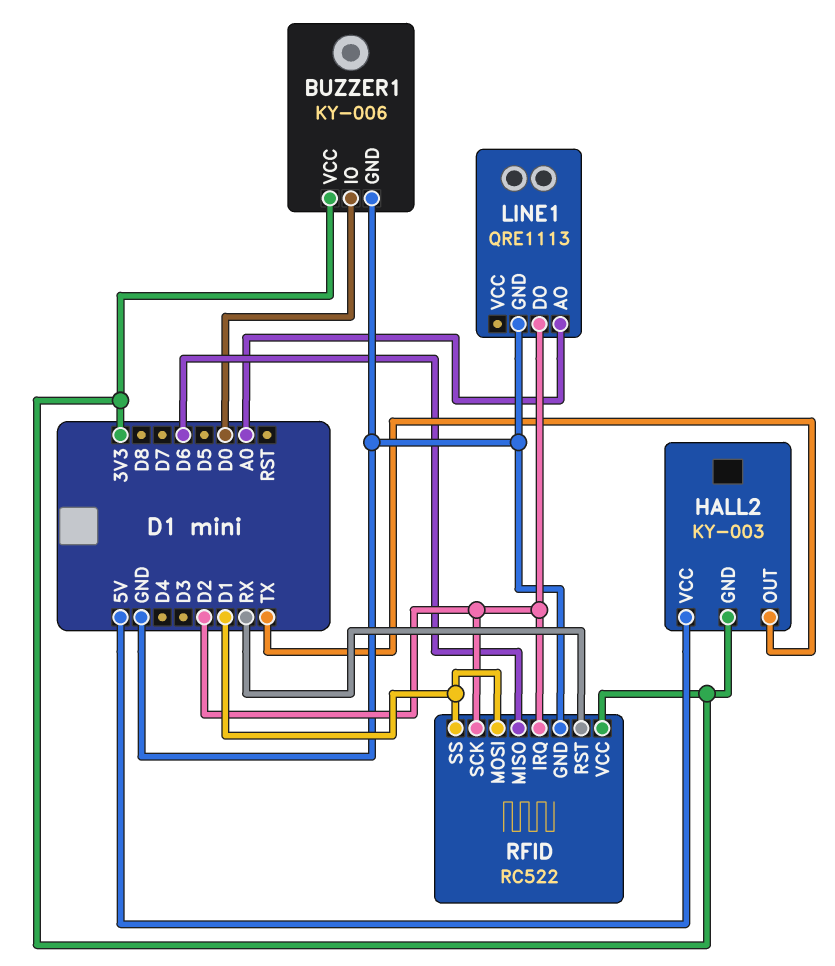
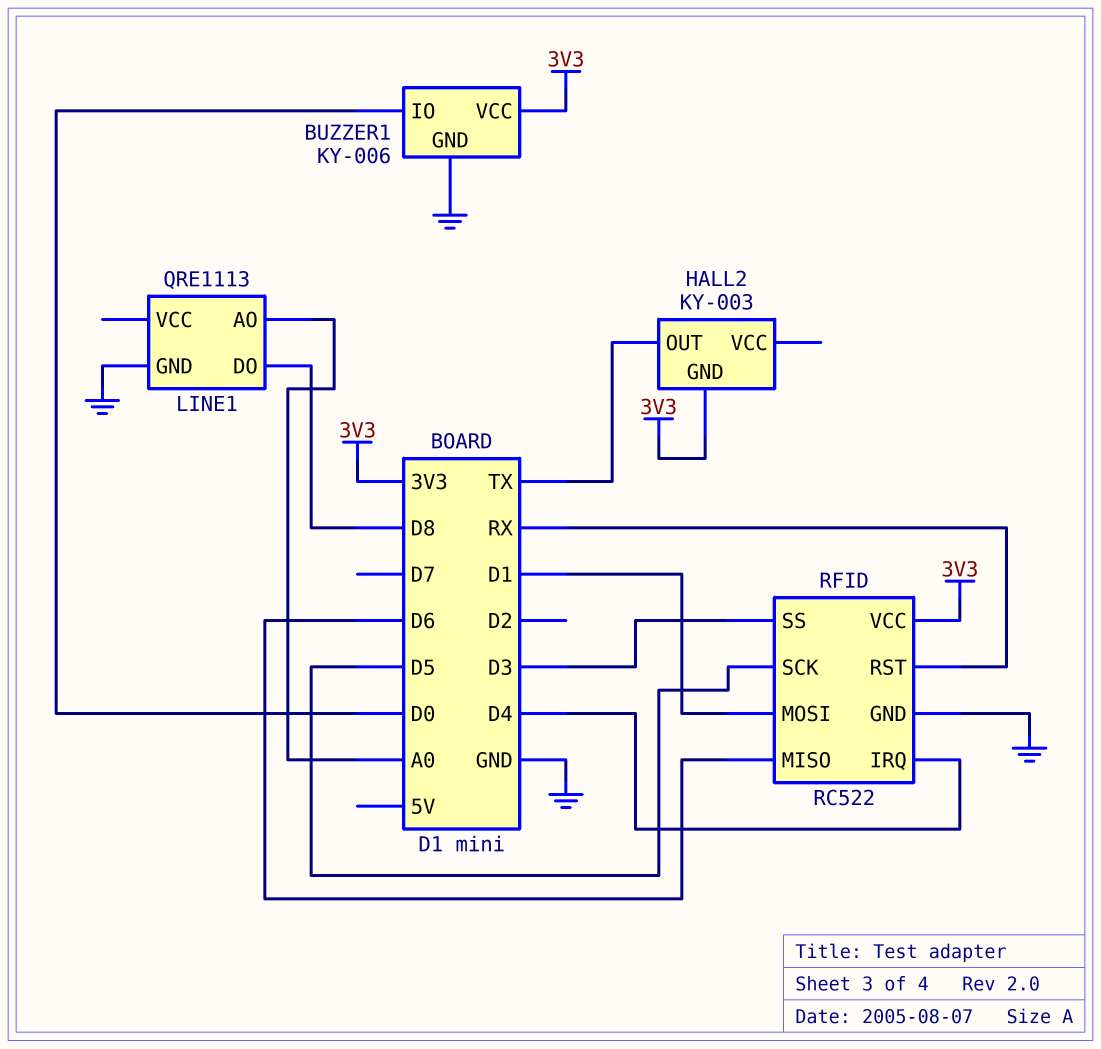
HALL2 pin VCC: 5V -> none
LINE1 pin DO: D2 -> D8
RFID pin IRQ: D2 -> D4
RFID pin SCK: D2 -> D5
RFID pin SS: D1 -> D3

